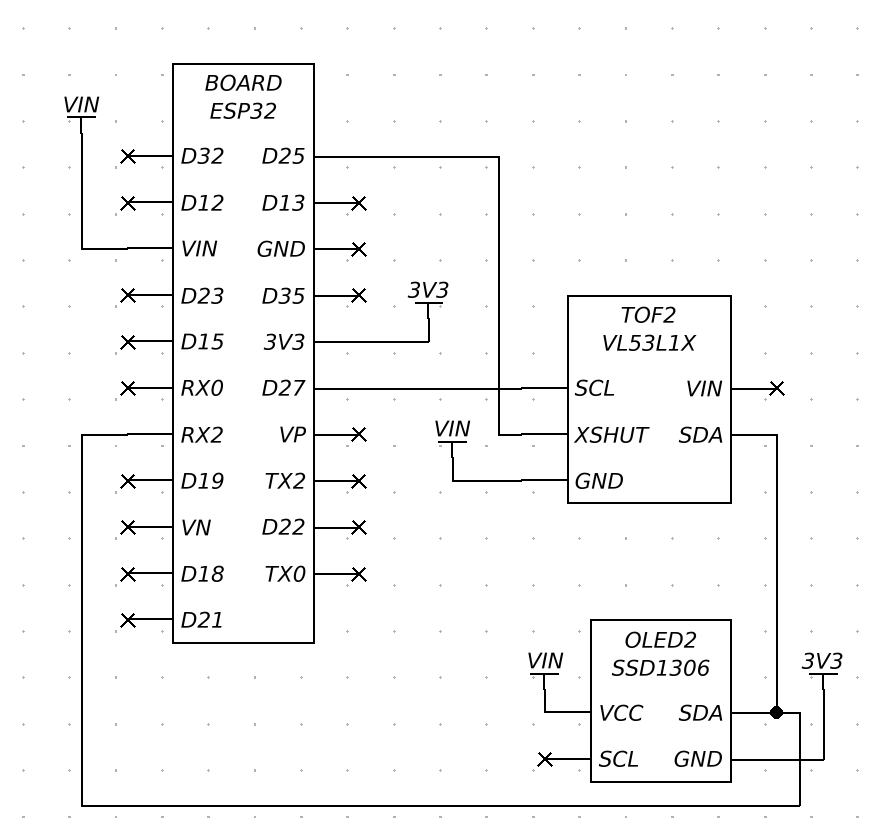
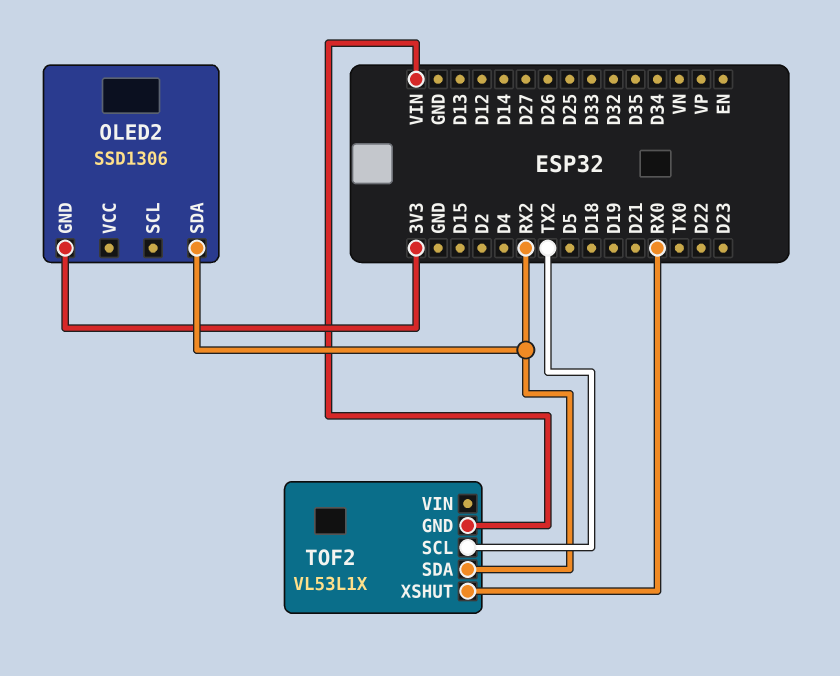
OLED2 pin VCC: VIN -> none
TOF2 pin SCL: D27 -> TX2
TOF2 pin XSHUT: D25 -> RX0

